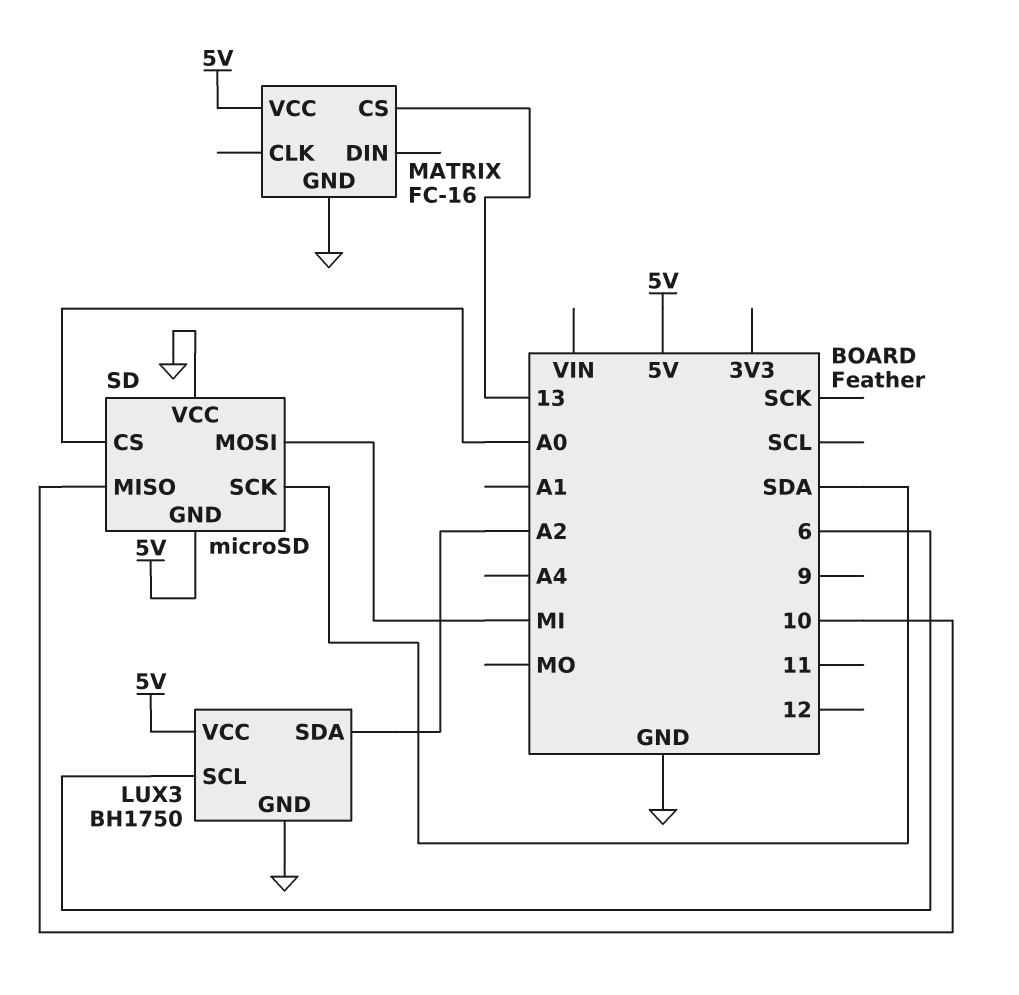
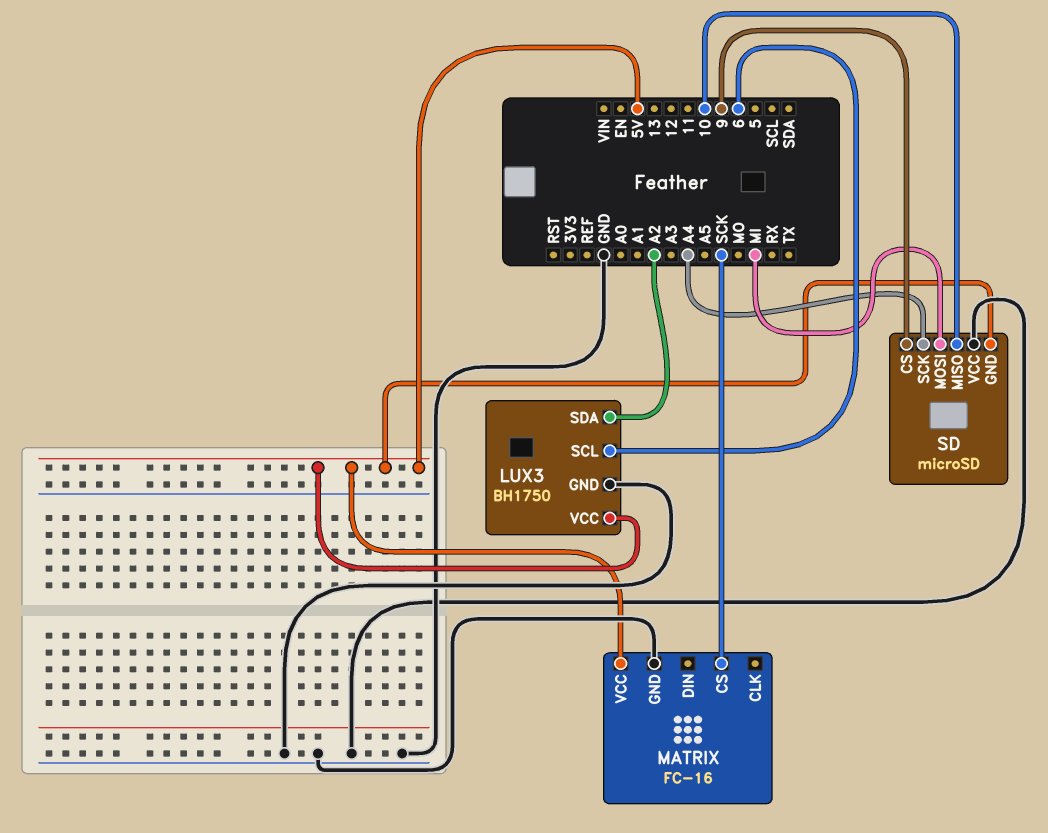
MATRIX pin CS: 13 -> SCK
SD pin CS: A0 -> 9
SD pin SCK: SDA -> A4

